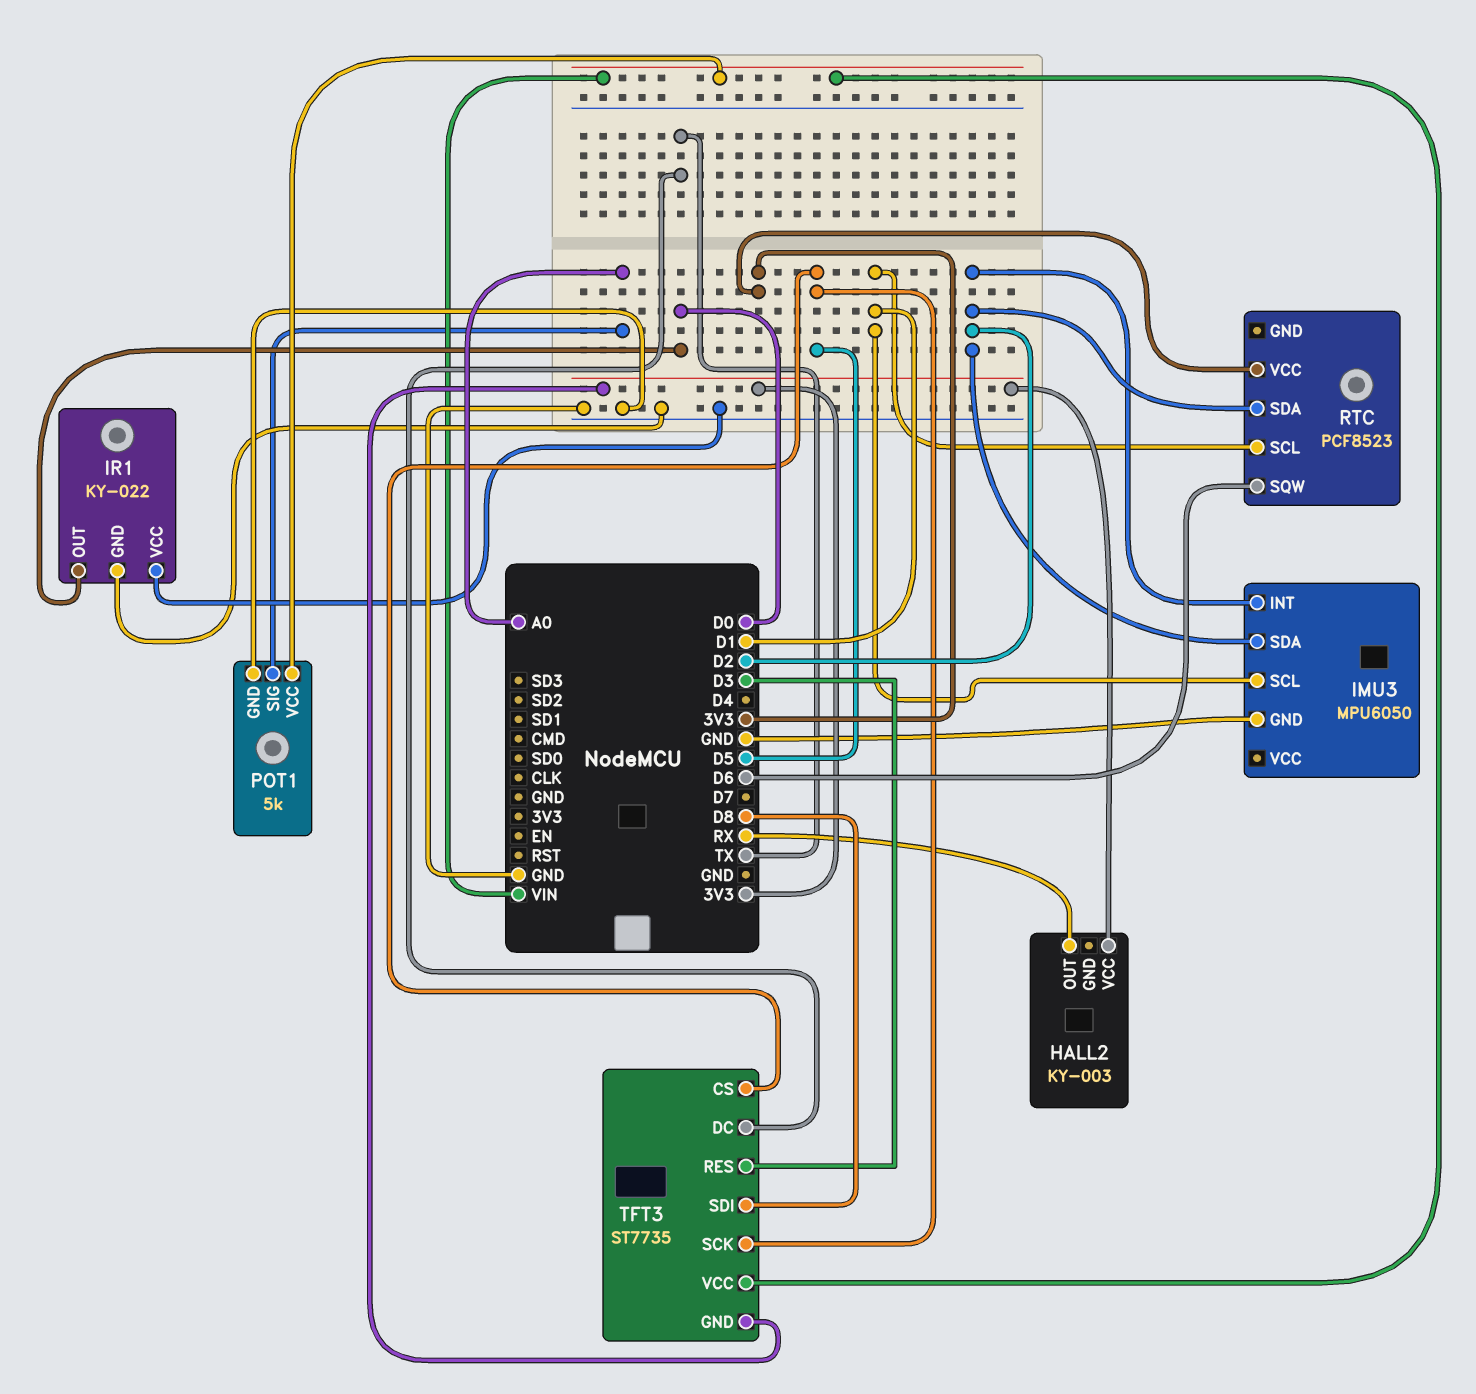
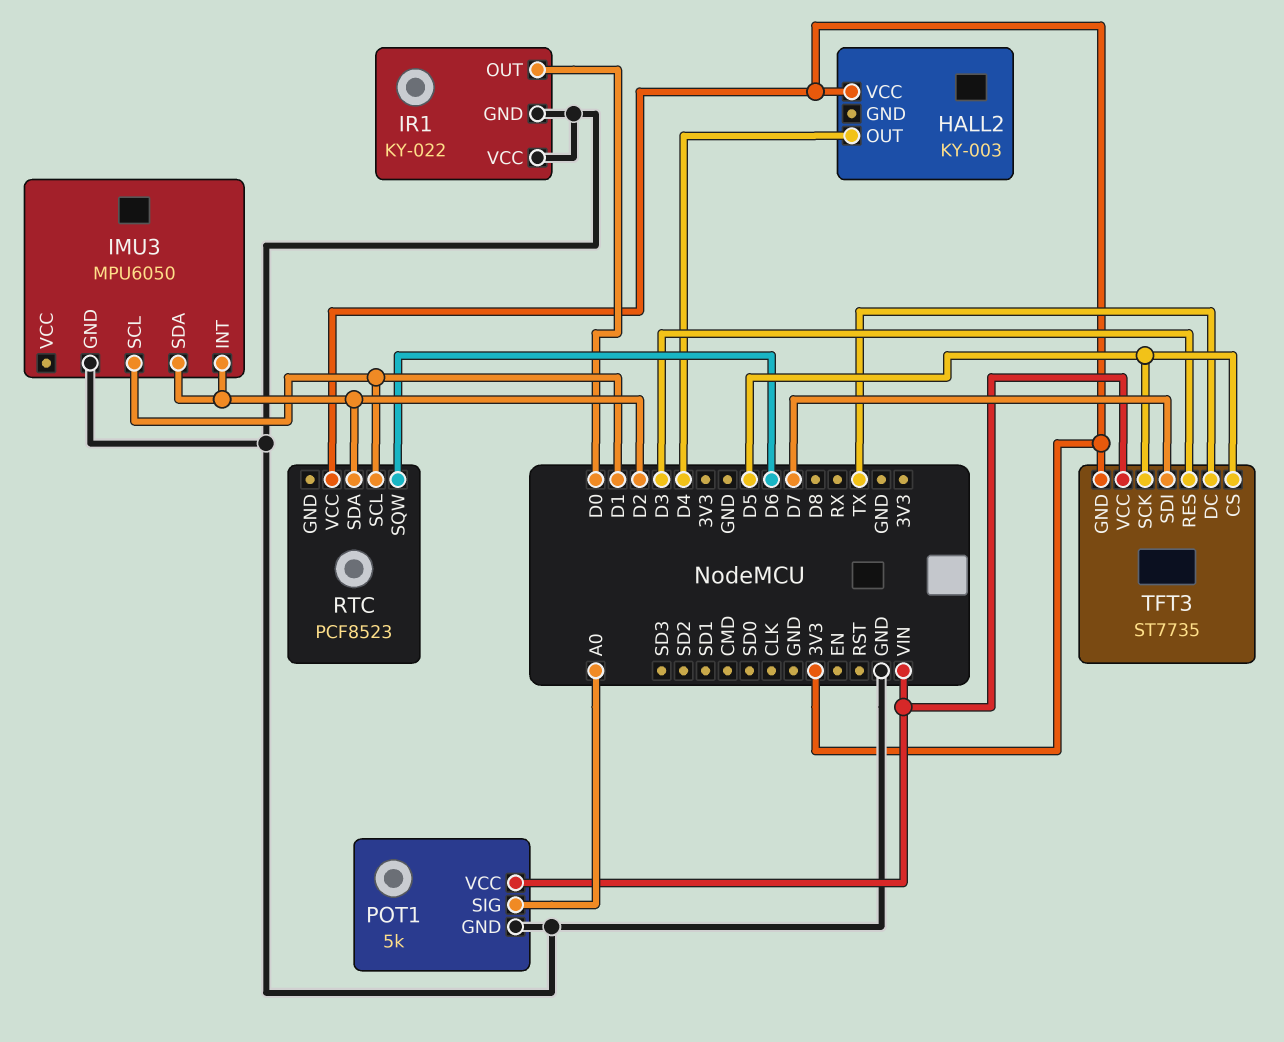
HALL2 pin OUT: RX -> D4
TFT3 pin SDI: D8 -> D7

